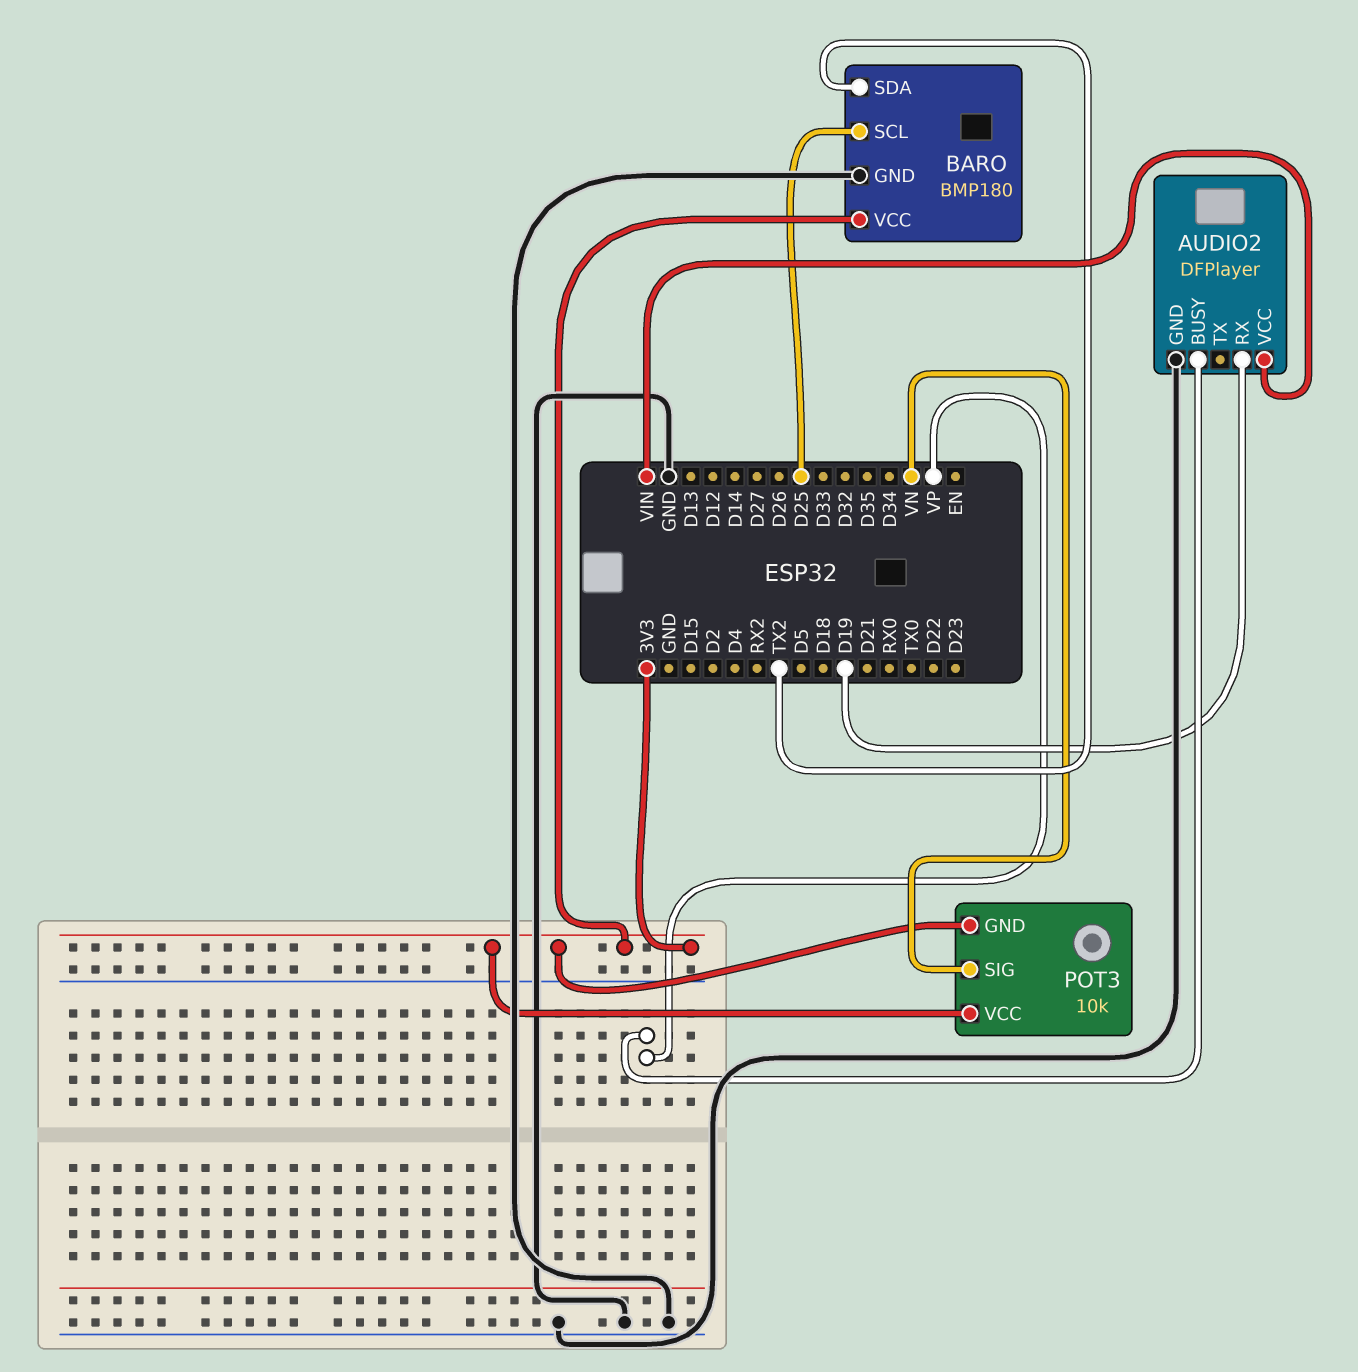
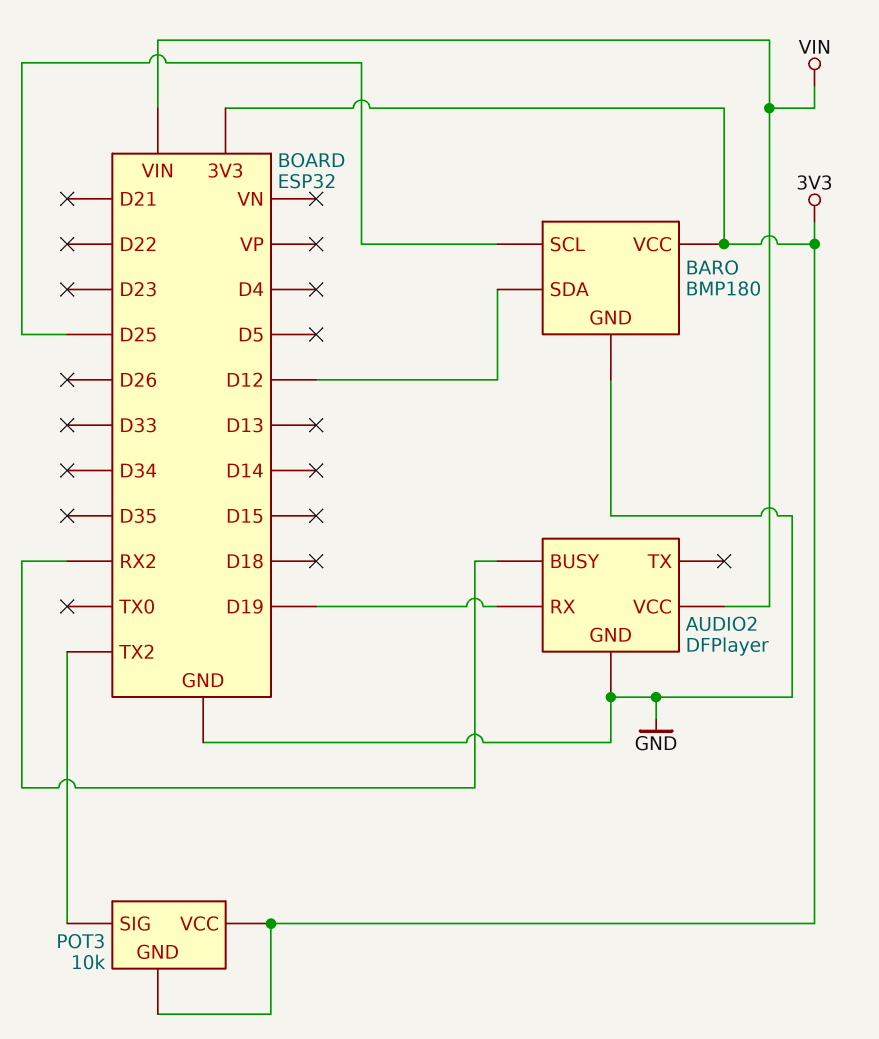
AUDIO2 pin BUSY: VP -> RX2
BARO pin SDA: TX2 -> D12
POT3 pin SIG: VN -> TX2

